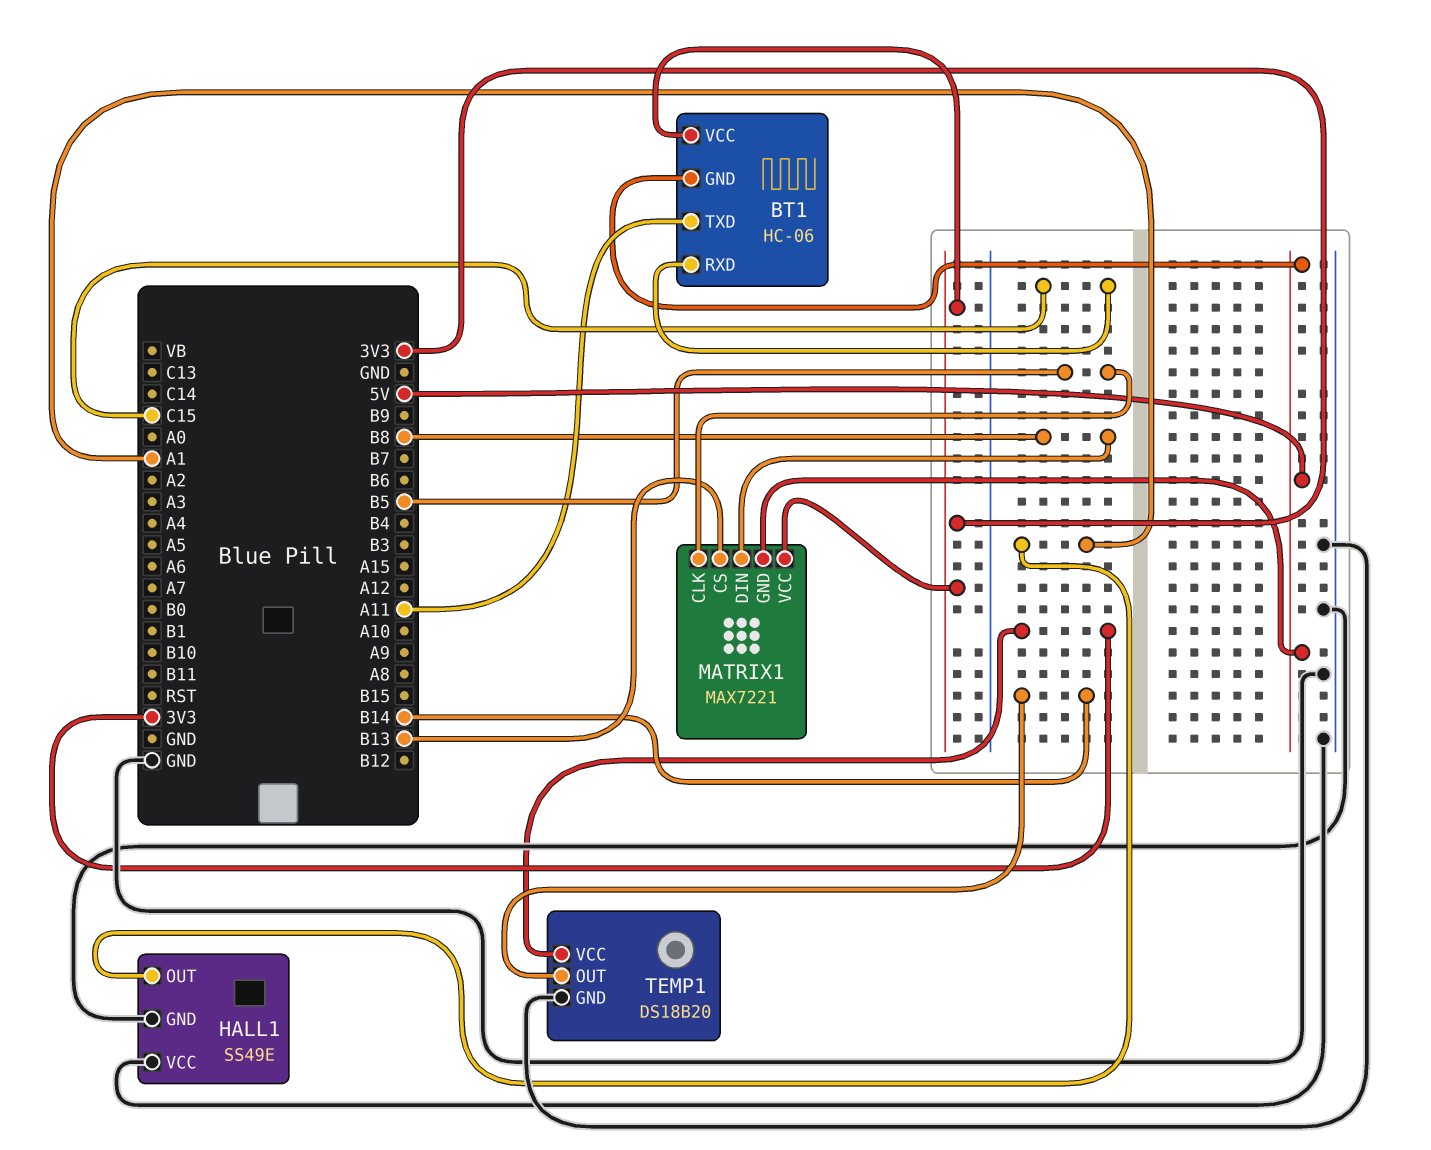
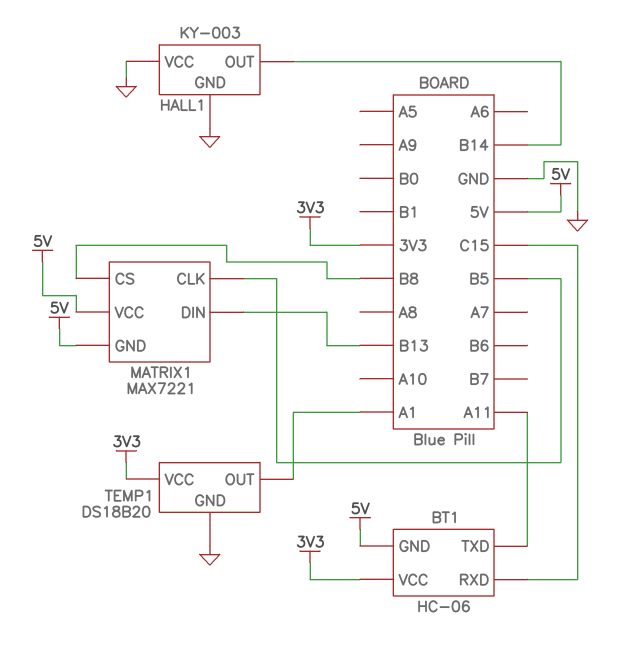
HALL1: SS49E -> KY-003
HALL1 pin OUT: A1 -> B14
MATRIX1 pin CS: B13 -> B8
MATRIX1 pin DIN: B8 -> B13
MATRIX1 pin VCC: 3V3 -> 5V
TEMP1 pin OUT: B14 -> A1

